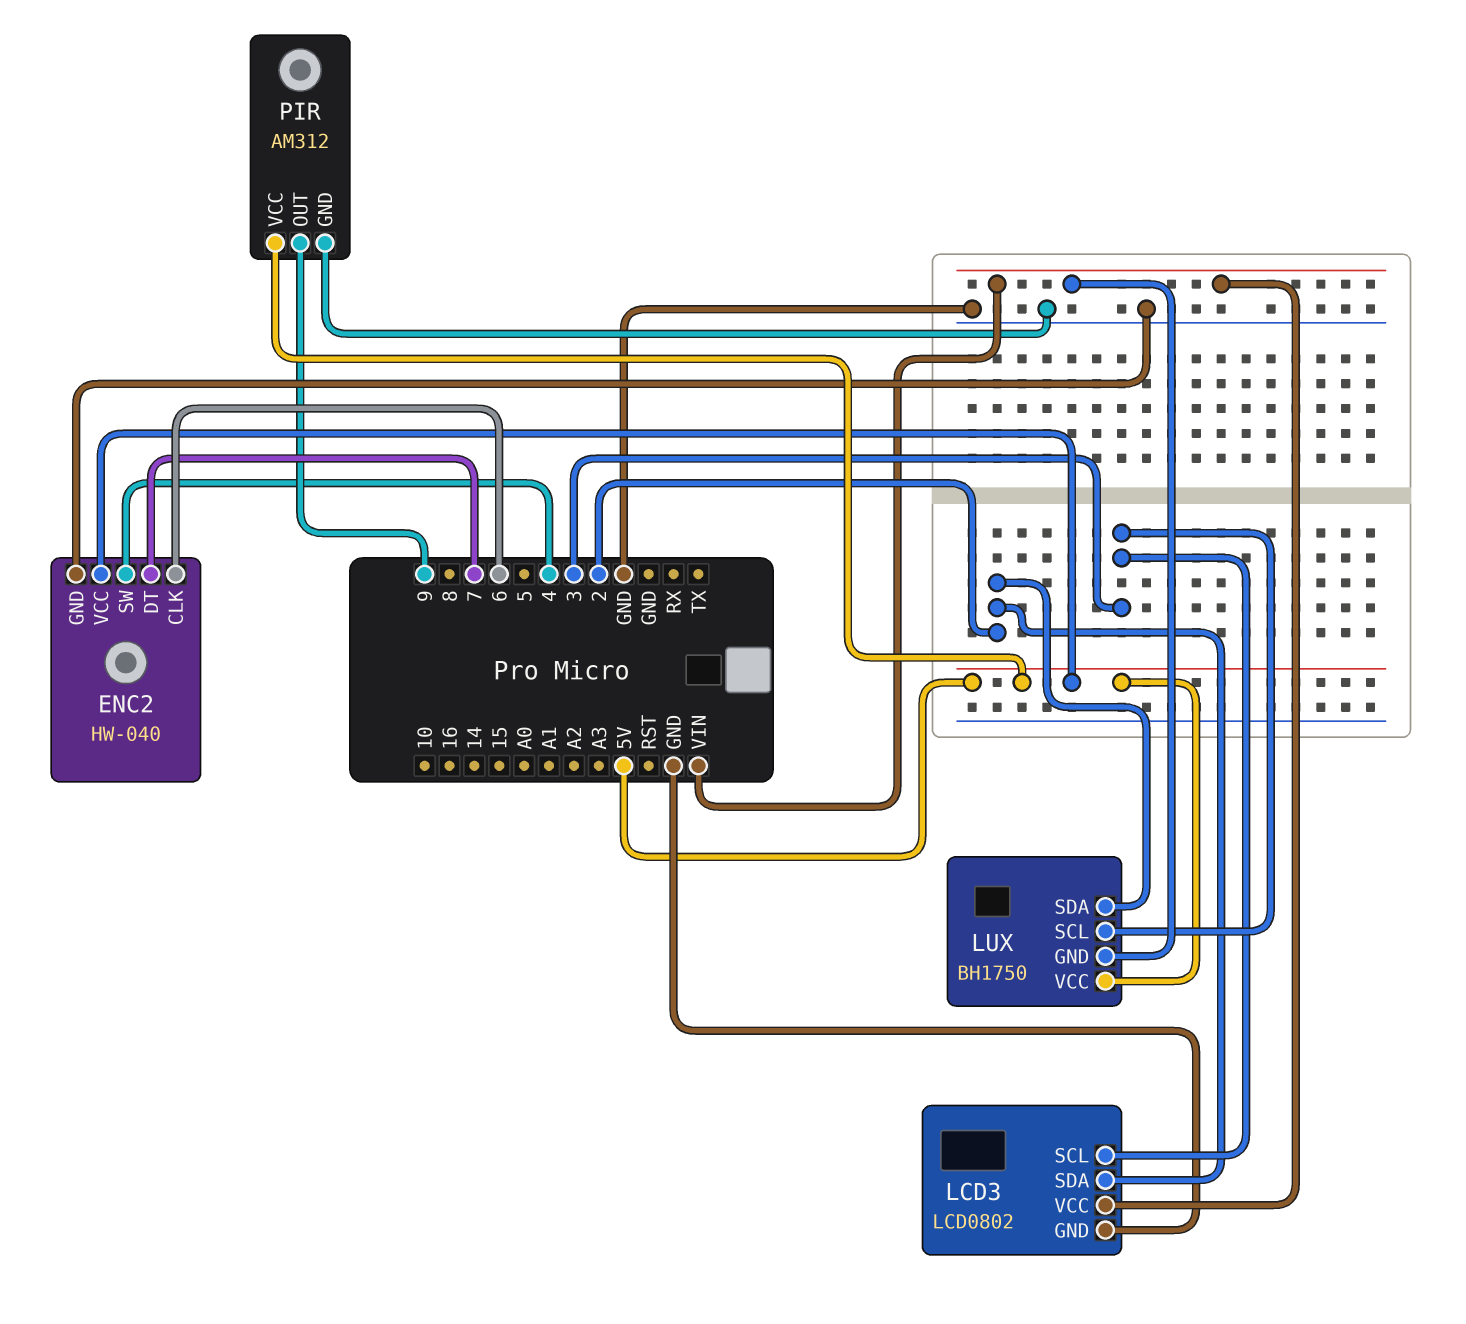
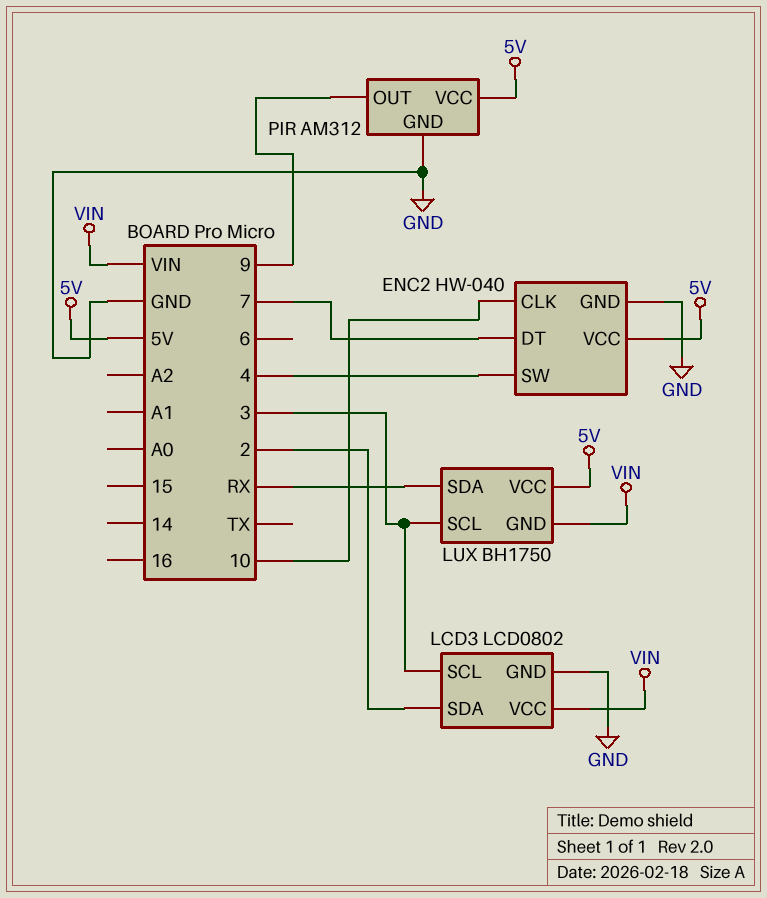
ENC2 pin CLK: 6 -> 10
LUX pin SDA: 2 -> RX

